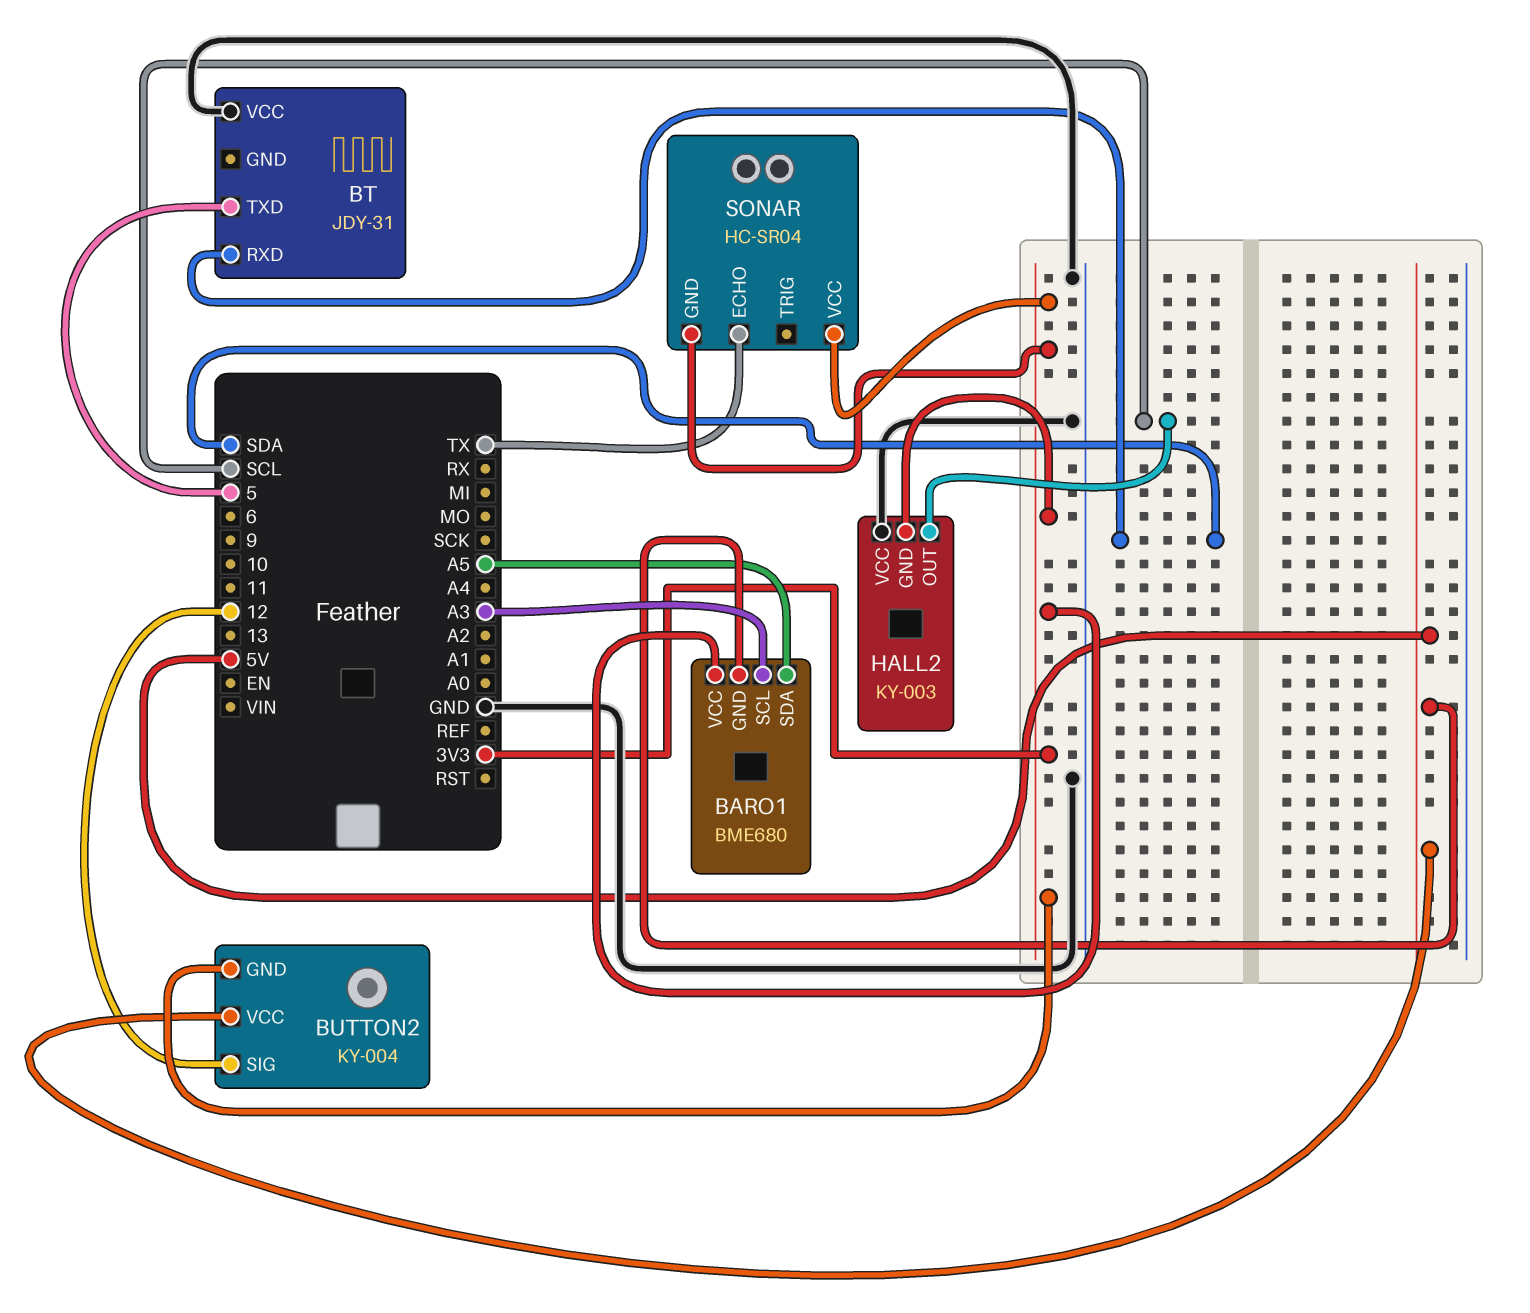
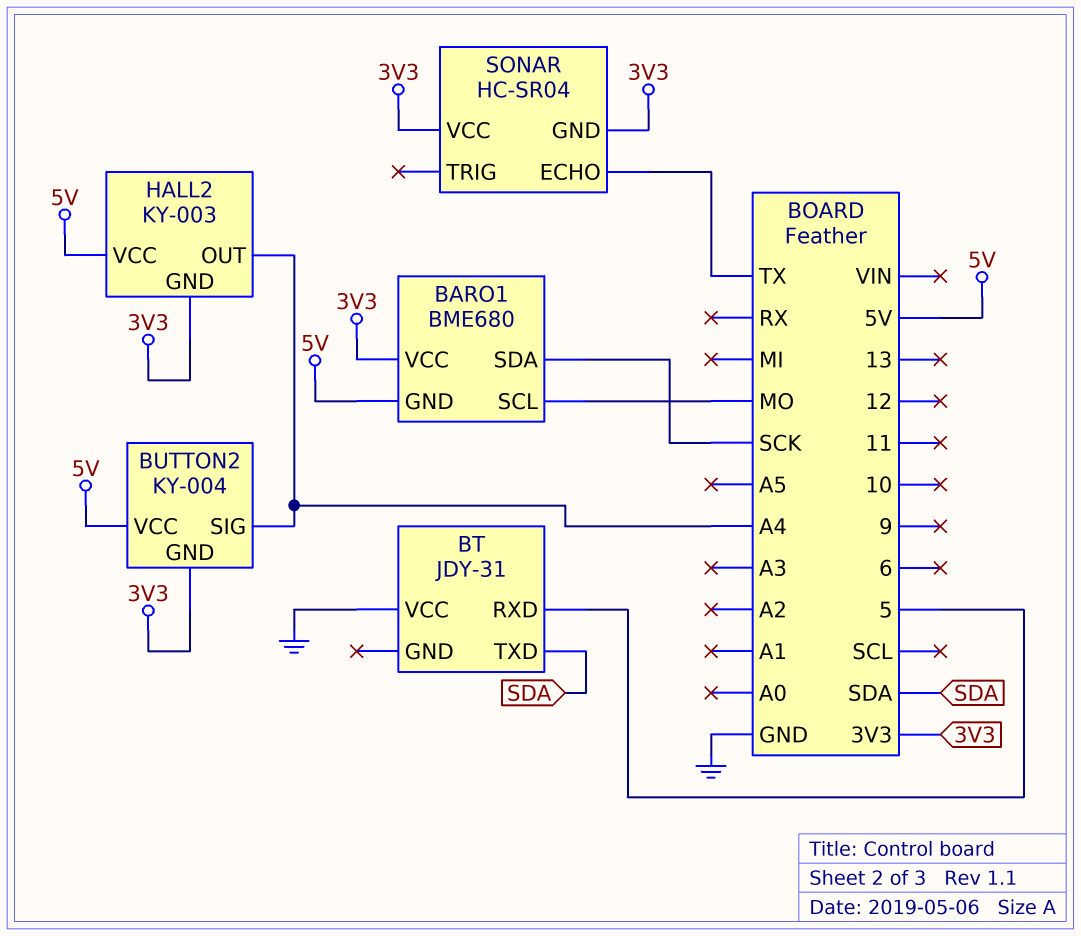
BARO1 pin SCL: A3 -> MO
BARO1 pin SDA: A5 -> SCK
BT pin RXD: SDA -> 5
BT pin TXD: 5 -> SDA
BUTTON2 pin SIG: 12 -> A4
HALL2 pin OUT: SCL -> A4
HALL2 pin VCC: GND -> 5V

